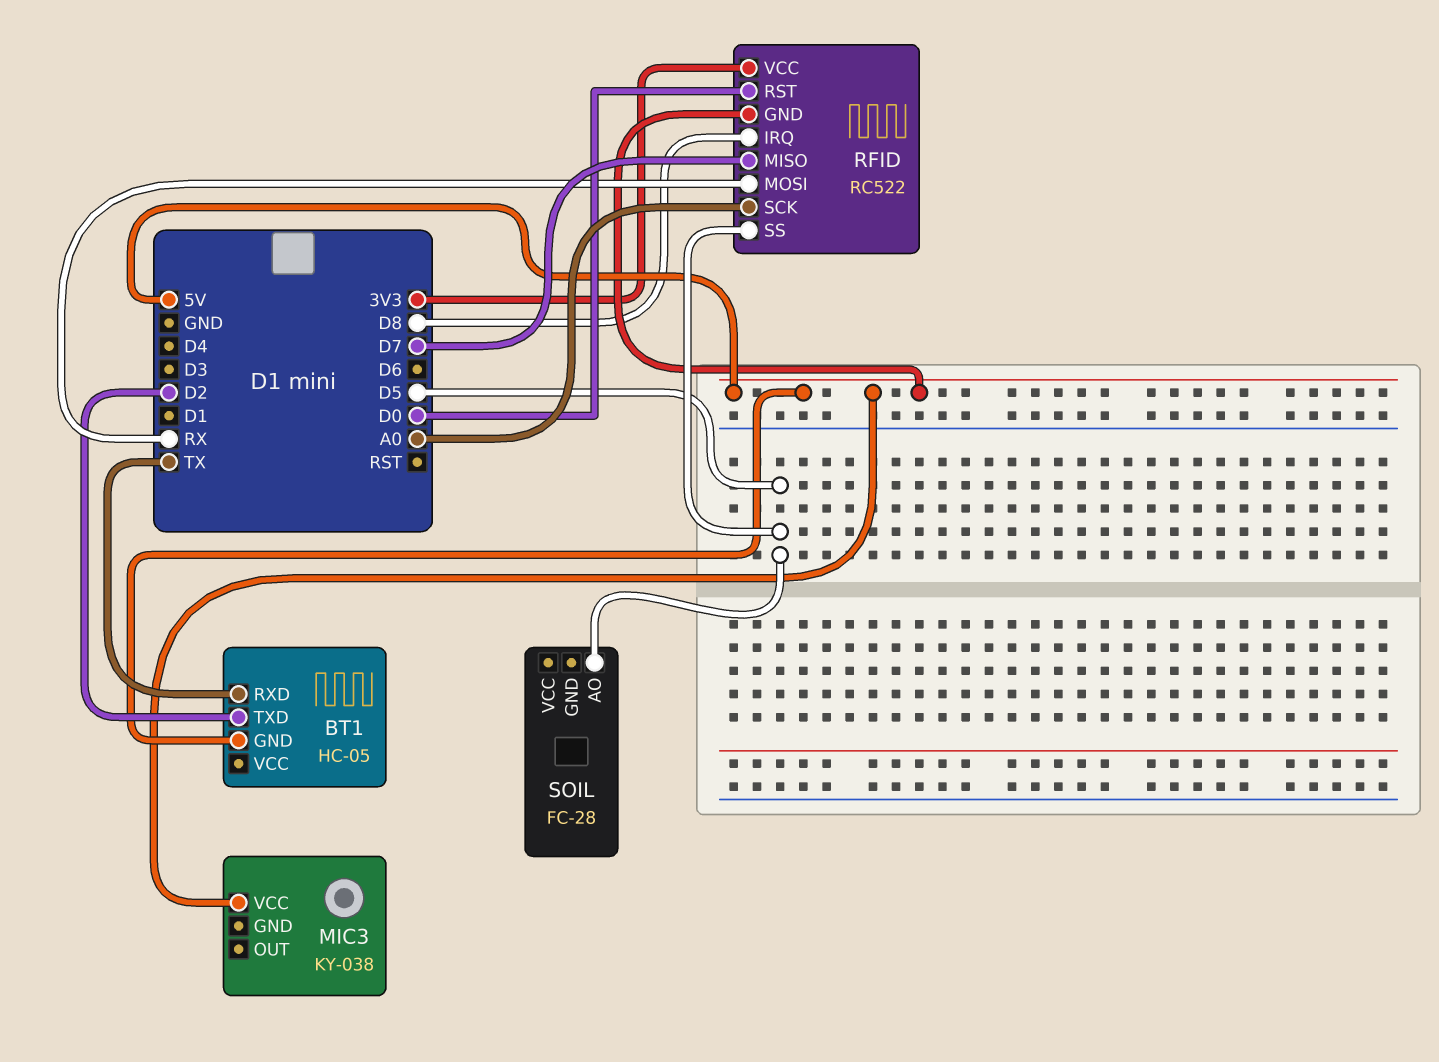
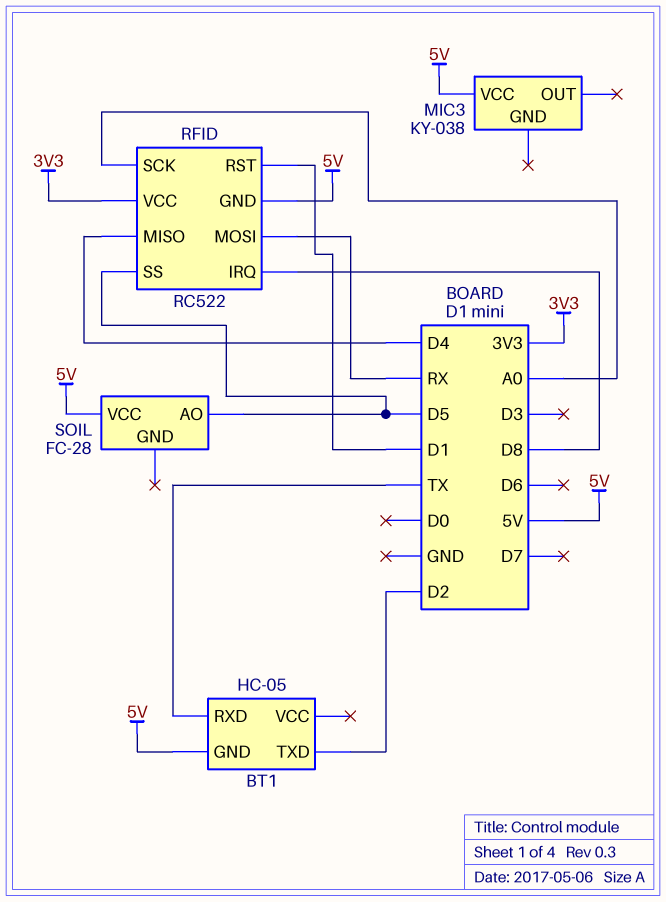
RFID pin MISO: D7 -> D4
RFID pin RST: D0 -> D1
SOIL pin VCC: none -> 5V

